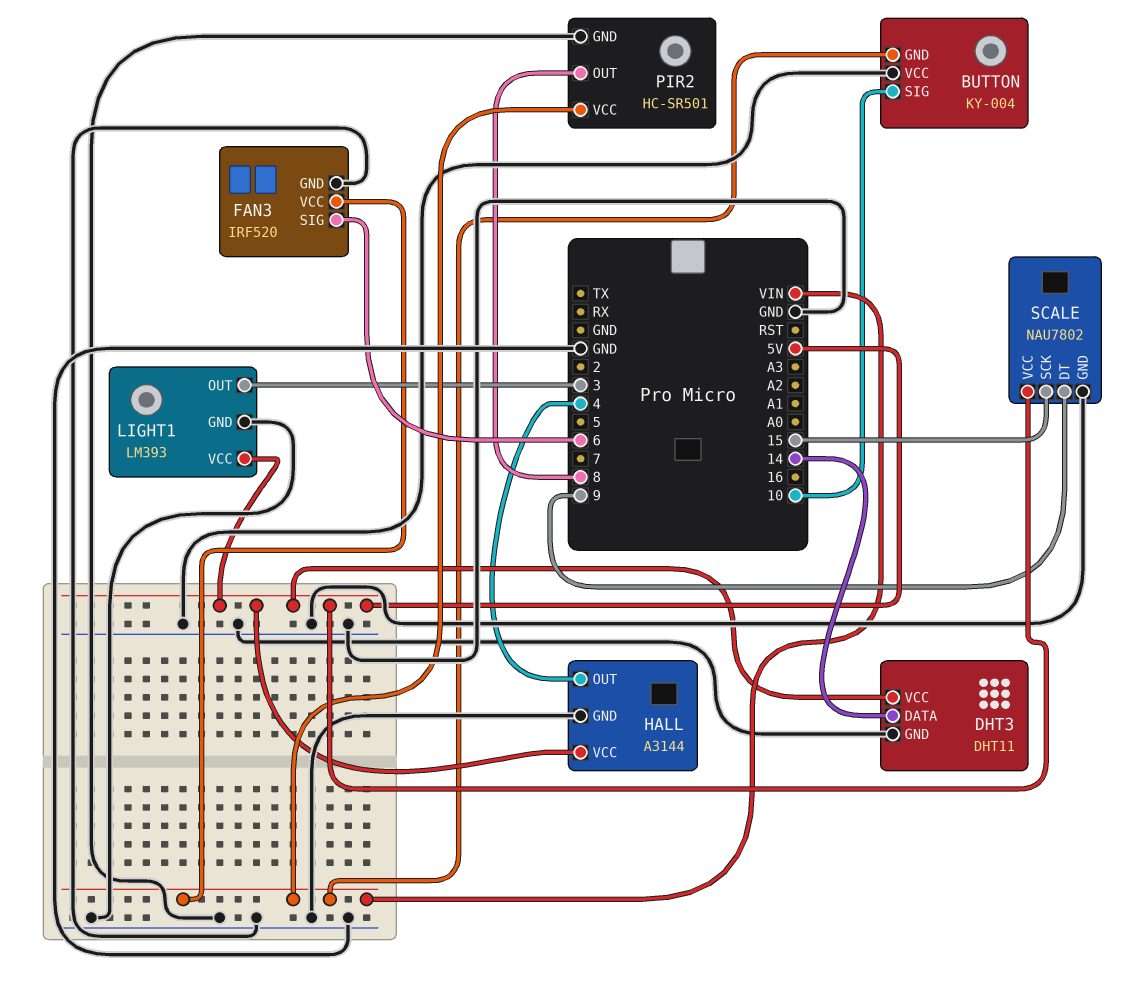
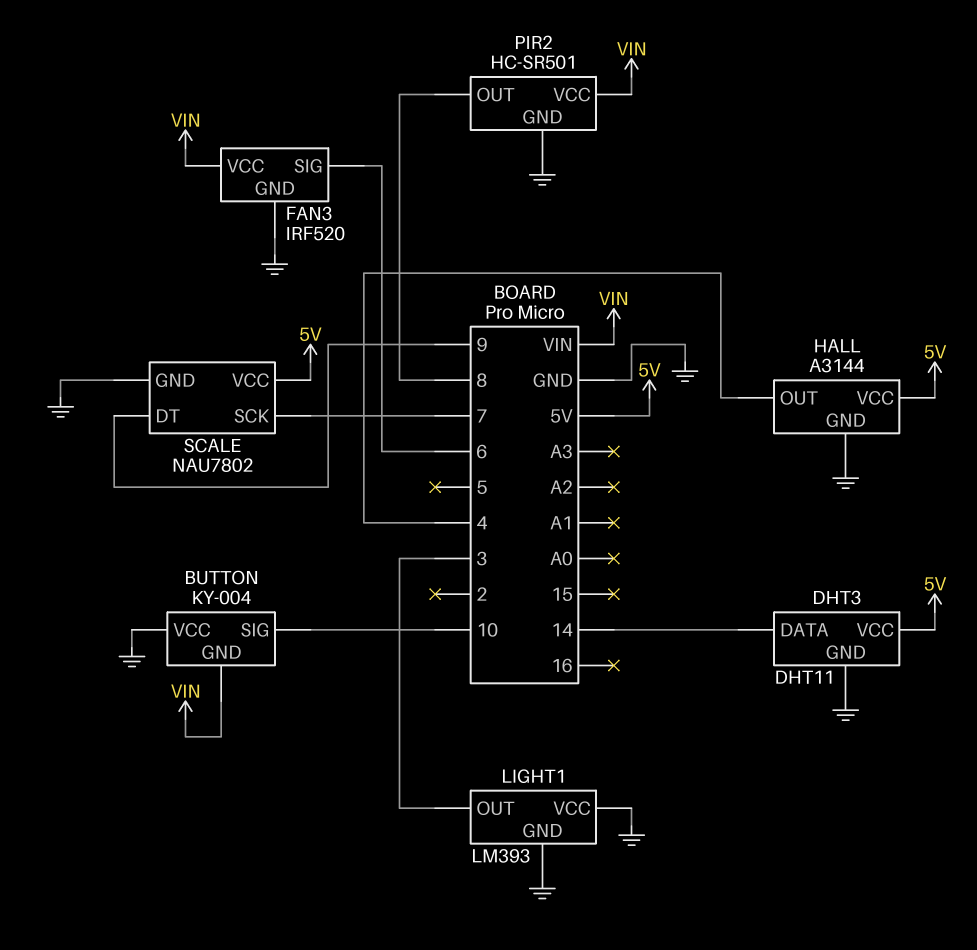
LIGHT1 pin VCC: 5V -> GND
SCALE pin SCK: 15 -> 7

